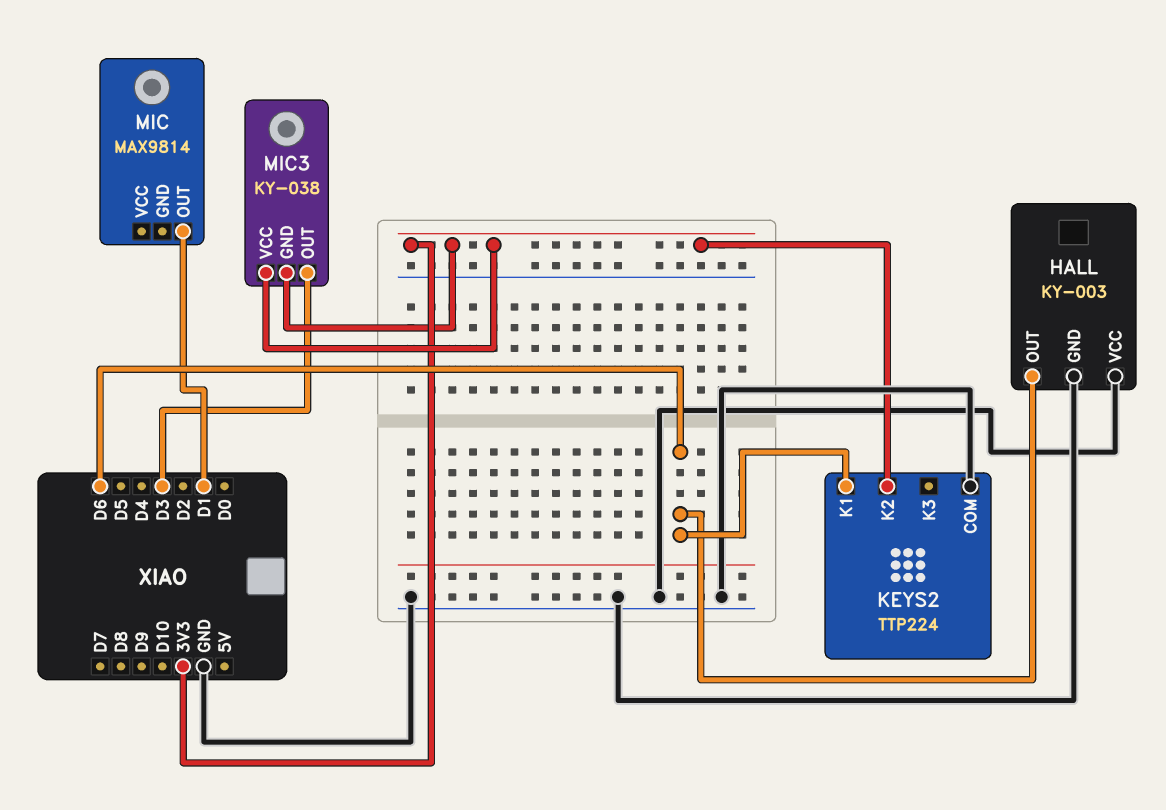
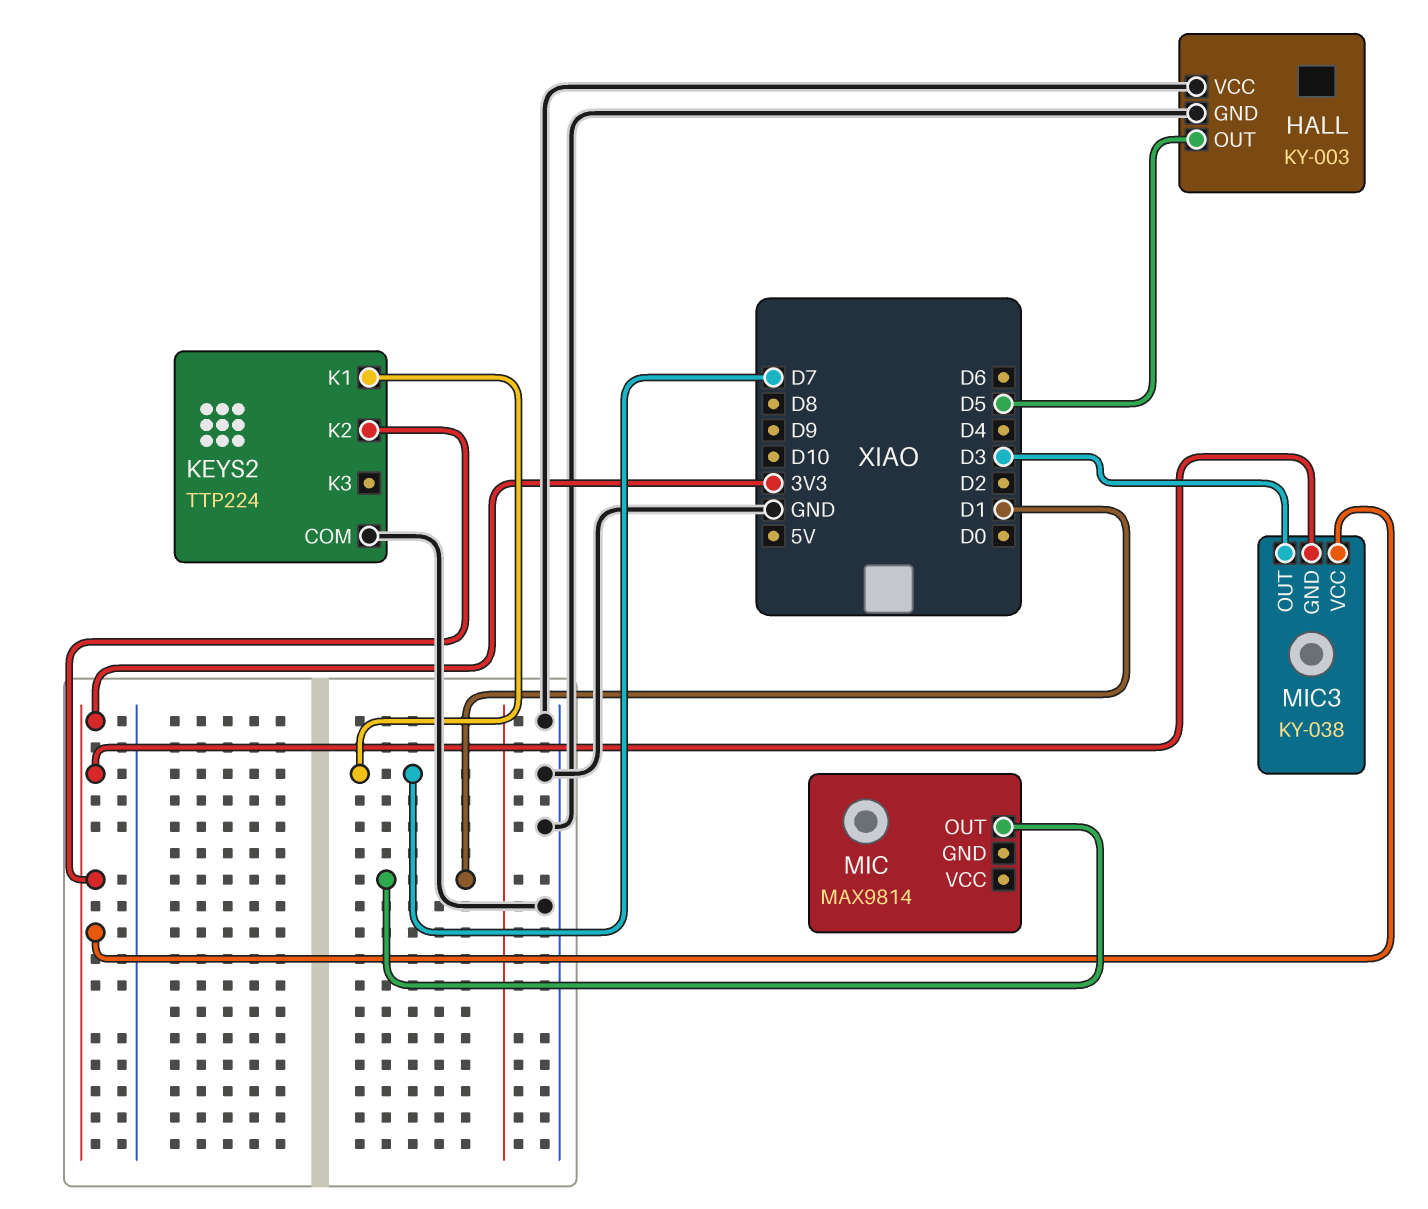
HALL pin OUT: D6 -> D5
KEYS2 pin K1: D6 -> D7

